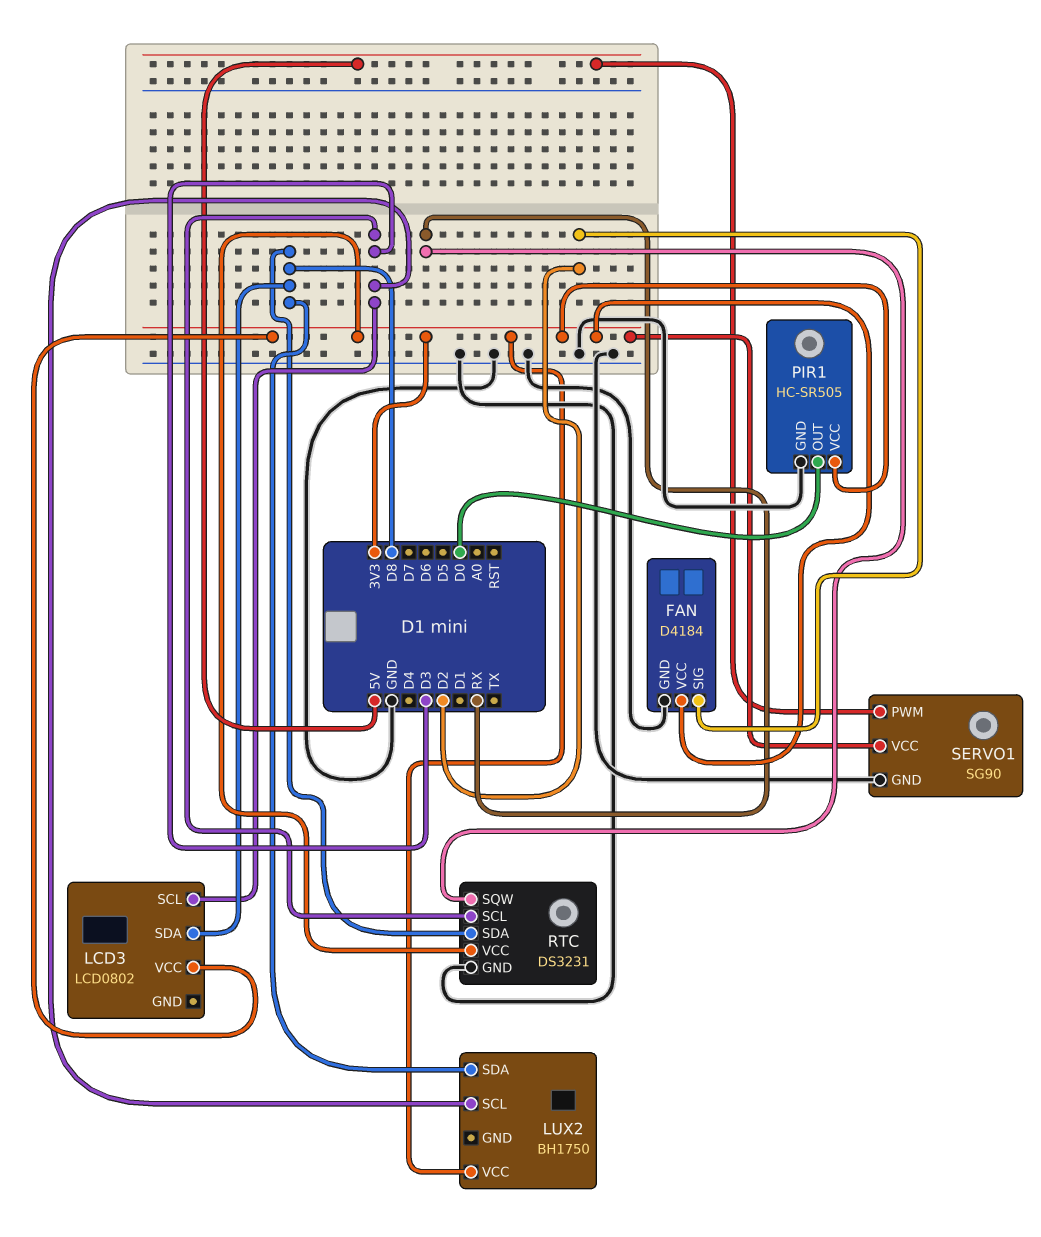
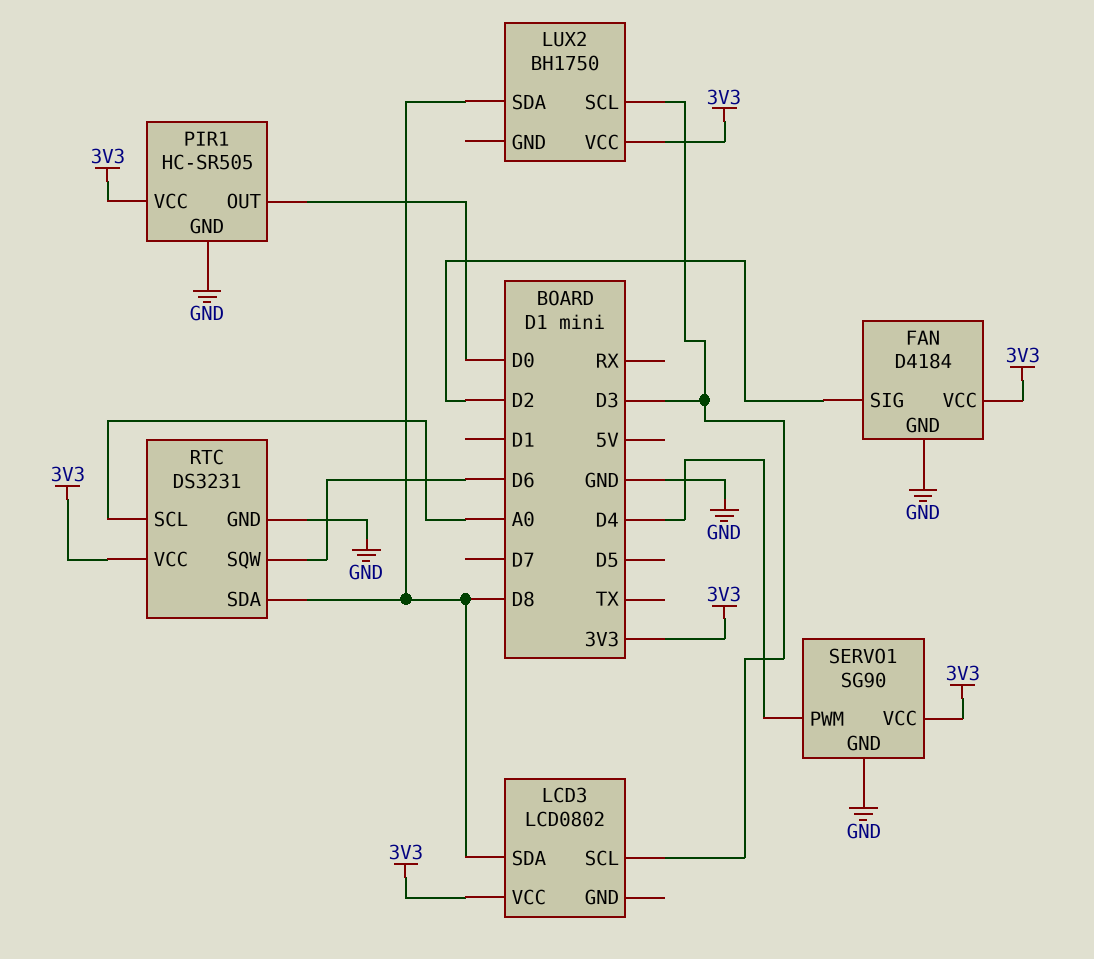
RTC pin SCL: D3 -> A0
RTC pin SQW: RX -> D6
SERVO1 pin PWM: 5V -> D4

